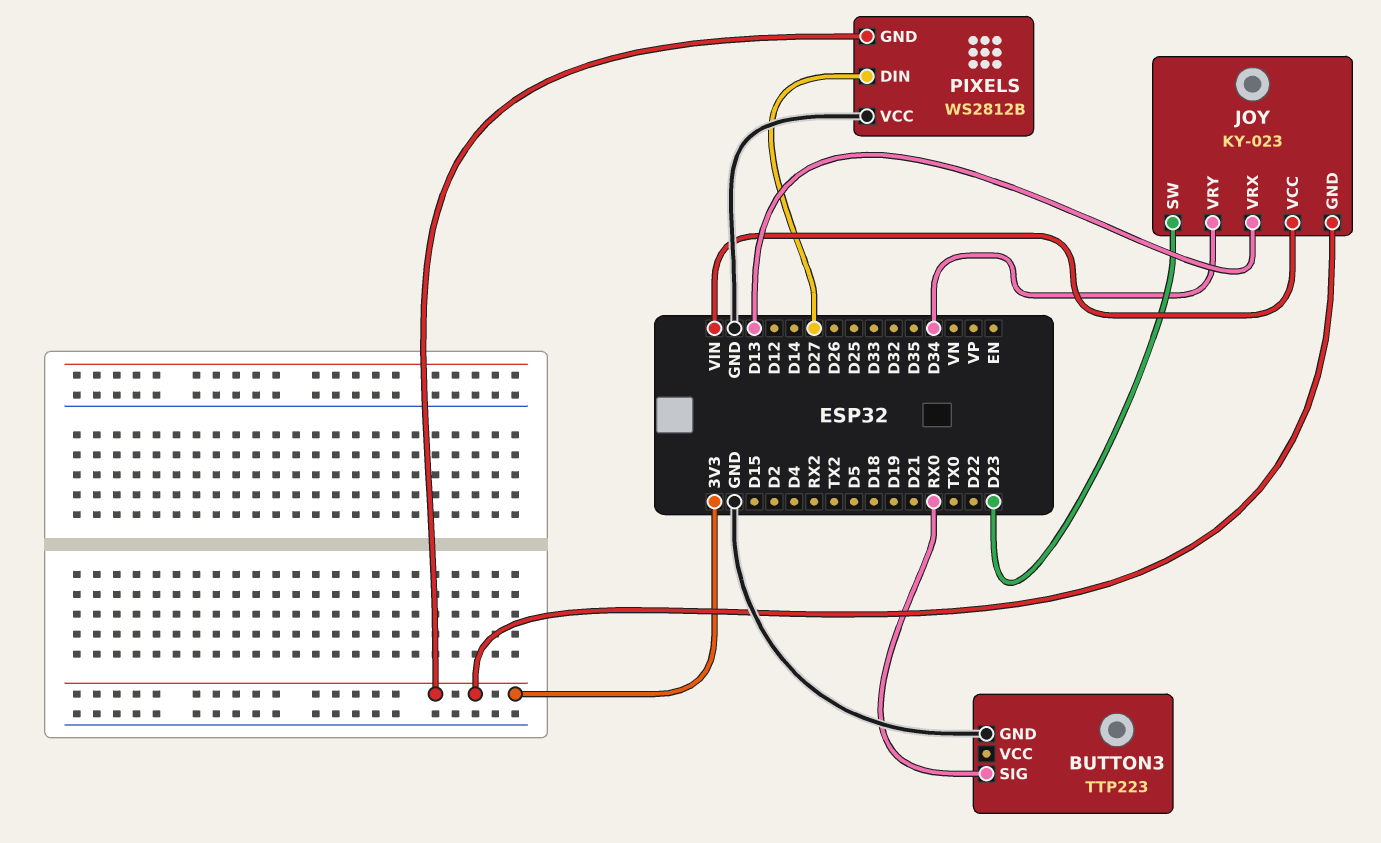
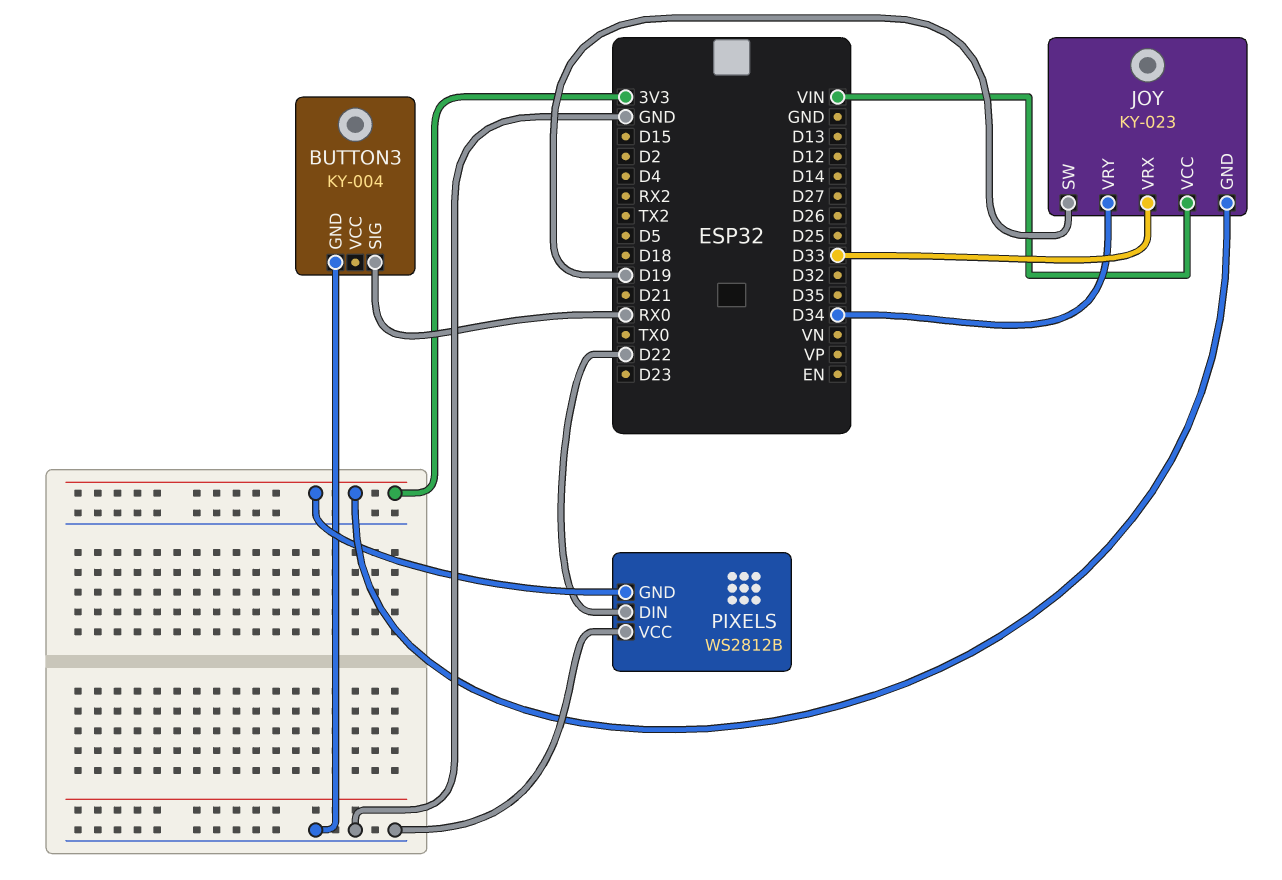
BUTTON3: TTP223 -> KY-004
JOY pin SW: D23 -> D19
JOY pin VRX: D13 -> D33
PIXELS pin DIN: D27 -> D22

